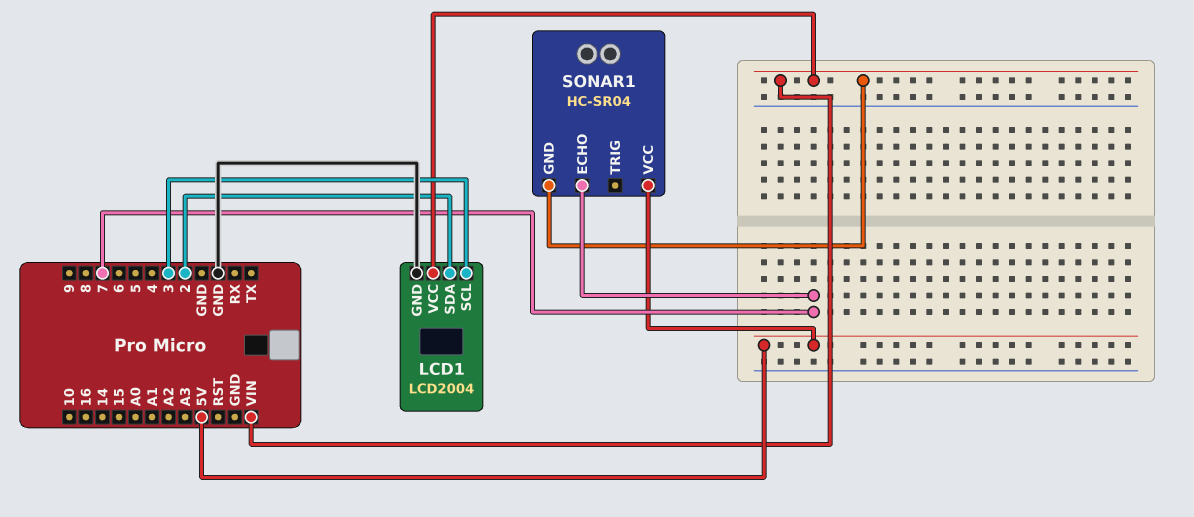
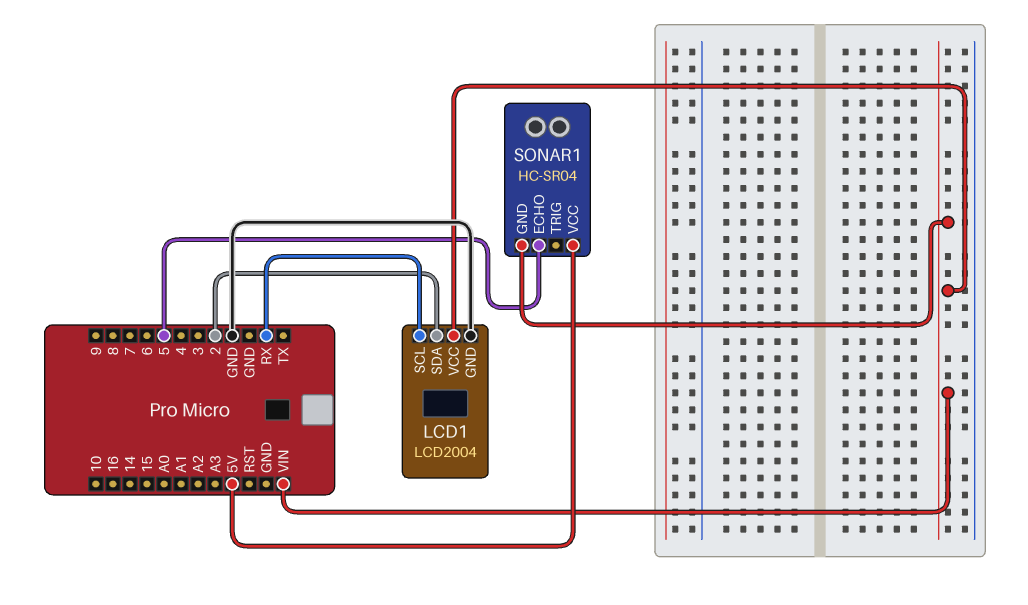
LCD1 pin SCL: 3 -> RX
SONAR1 pin ECHO: 7 -> 5

